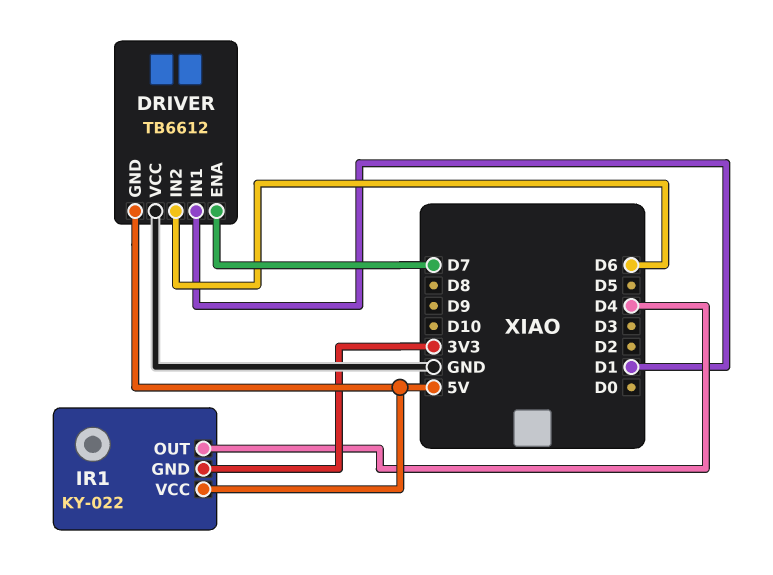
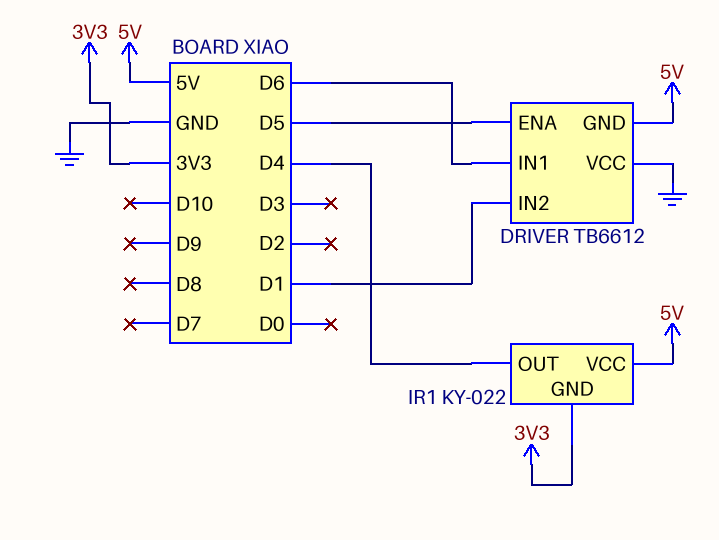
DRIVER pin ENA: D7 -> D5
DRIVER pin IN1: D1 -> D6
DRIVER pin IN2: D6 -> D1

